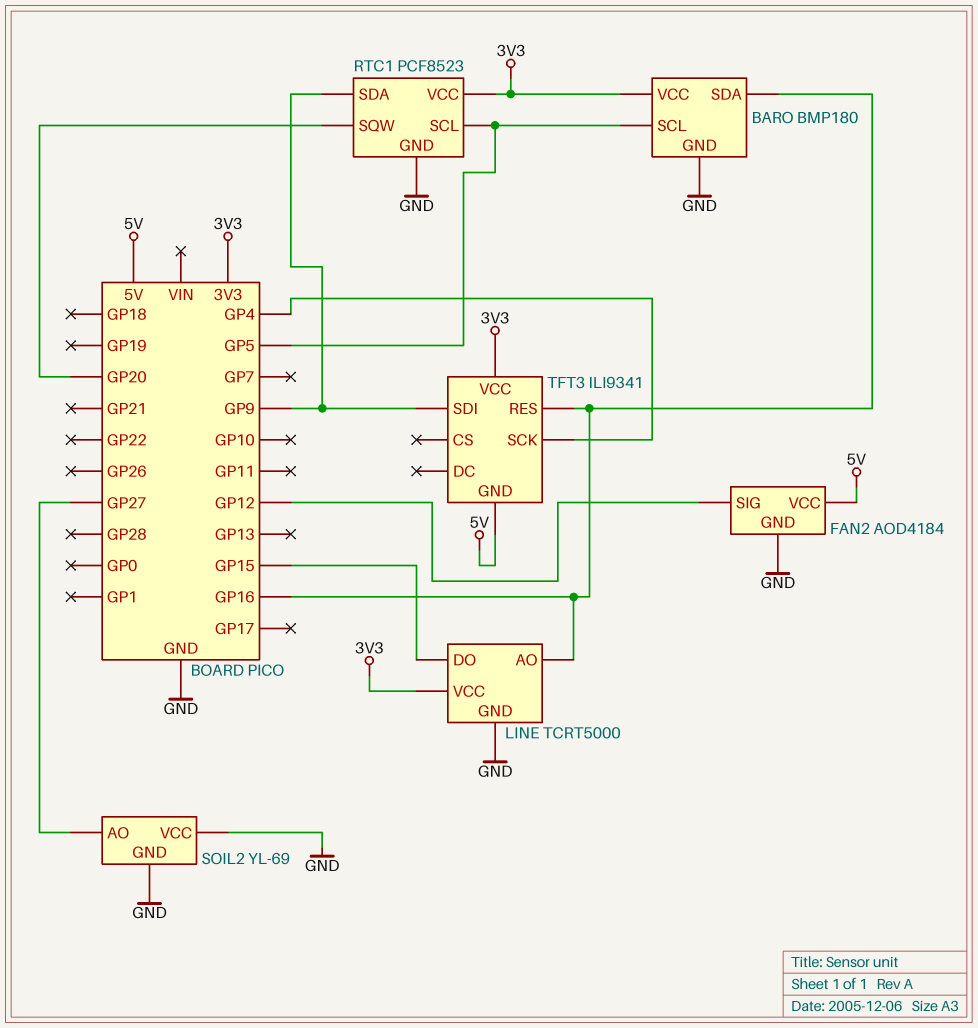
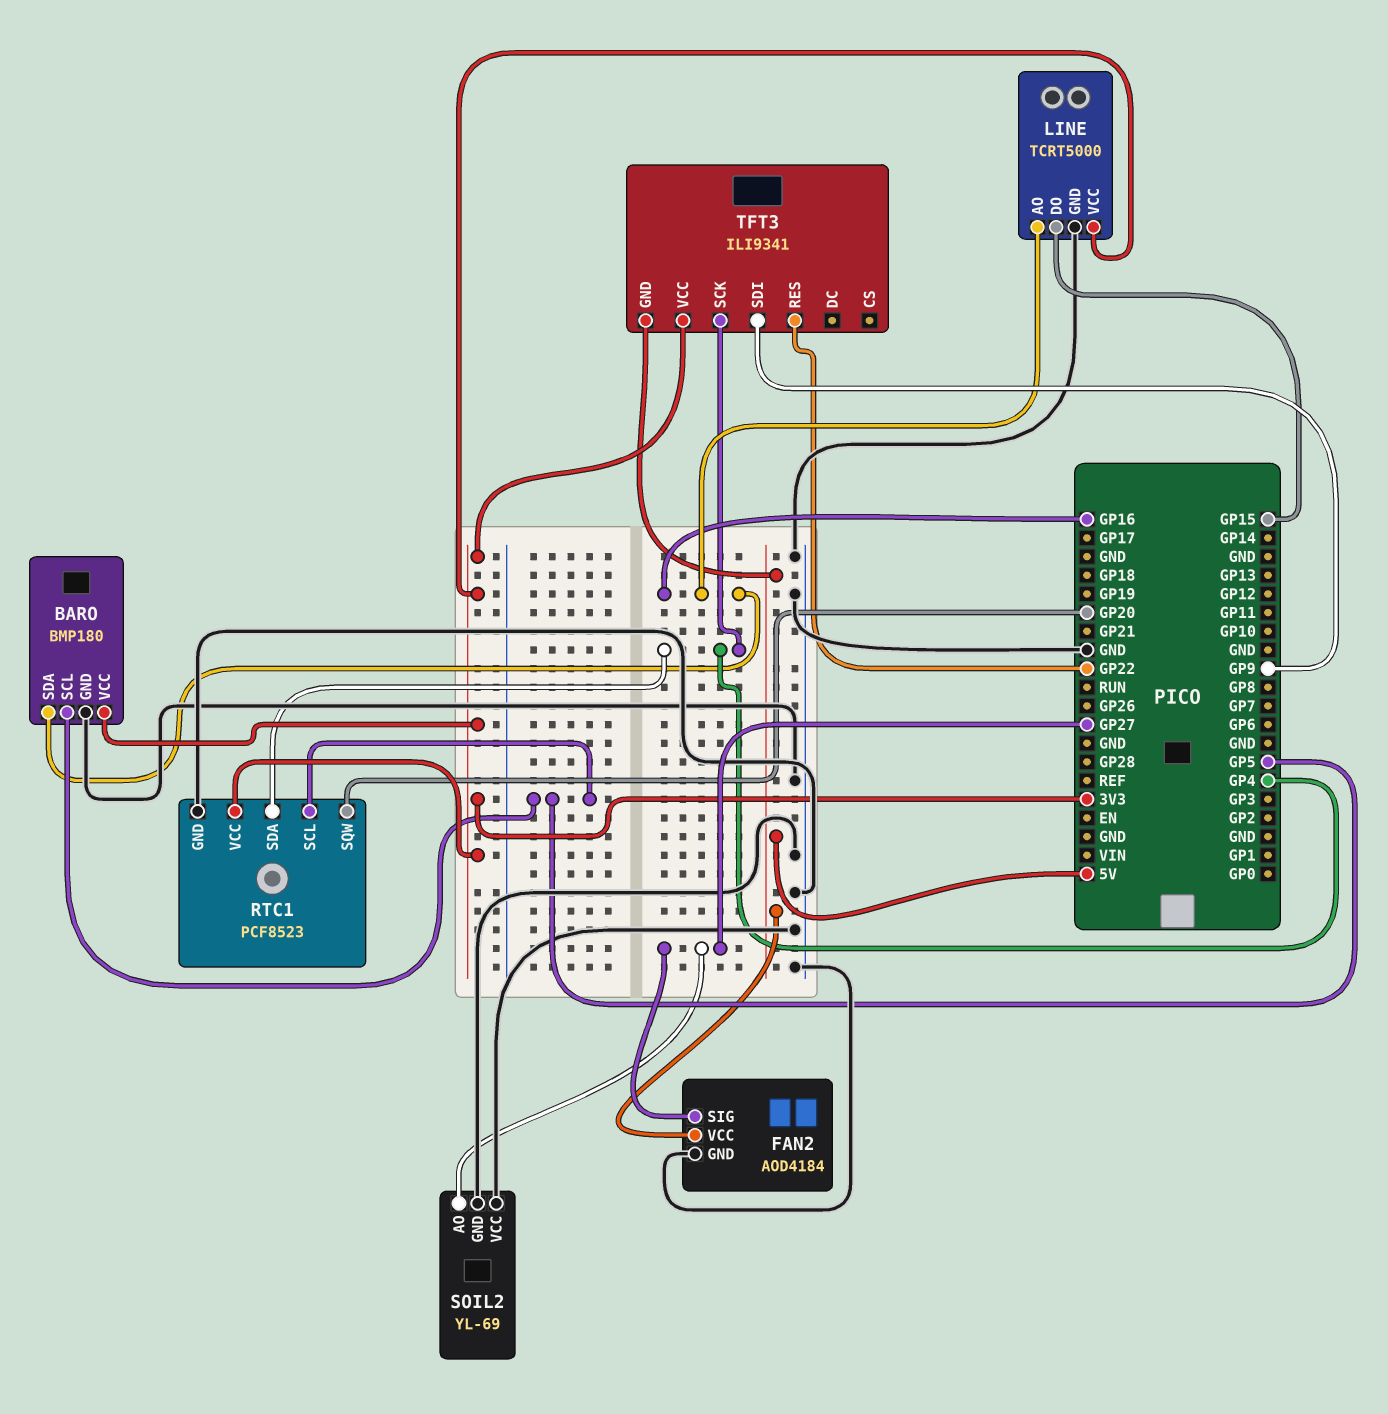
FAN2 pin SIG: GP12 -> GP27
RTC1 pin SDA: GP9 -> GP4
TFT3 pin RES: GP16 -> GP22

